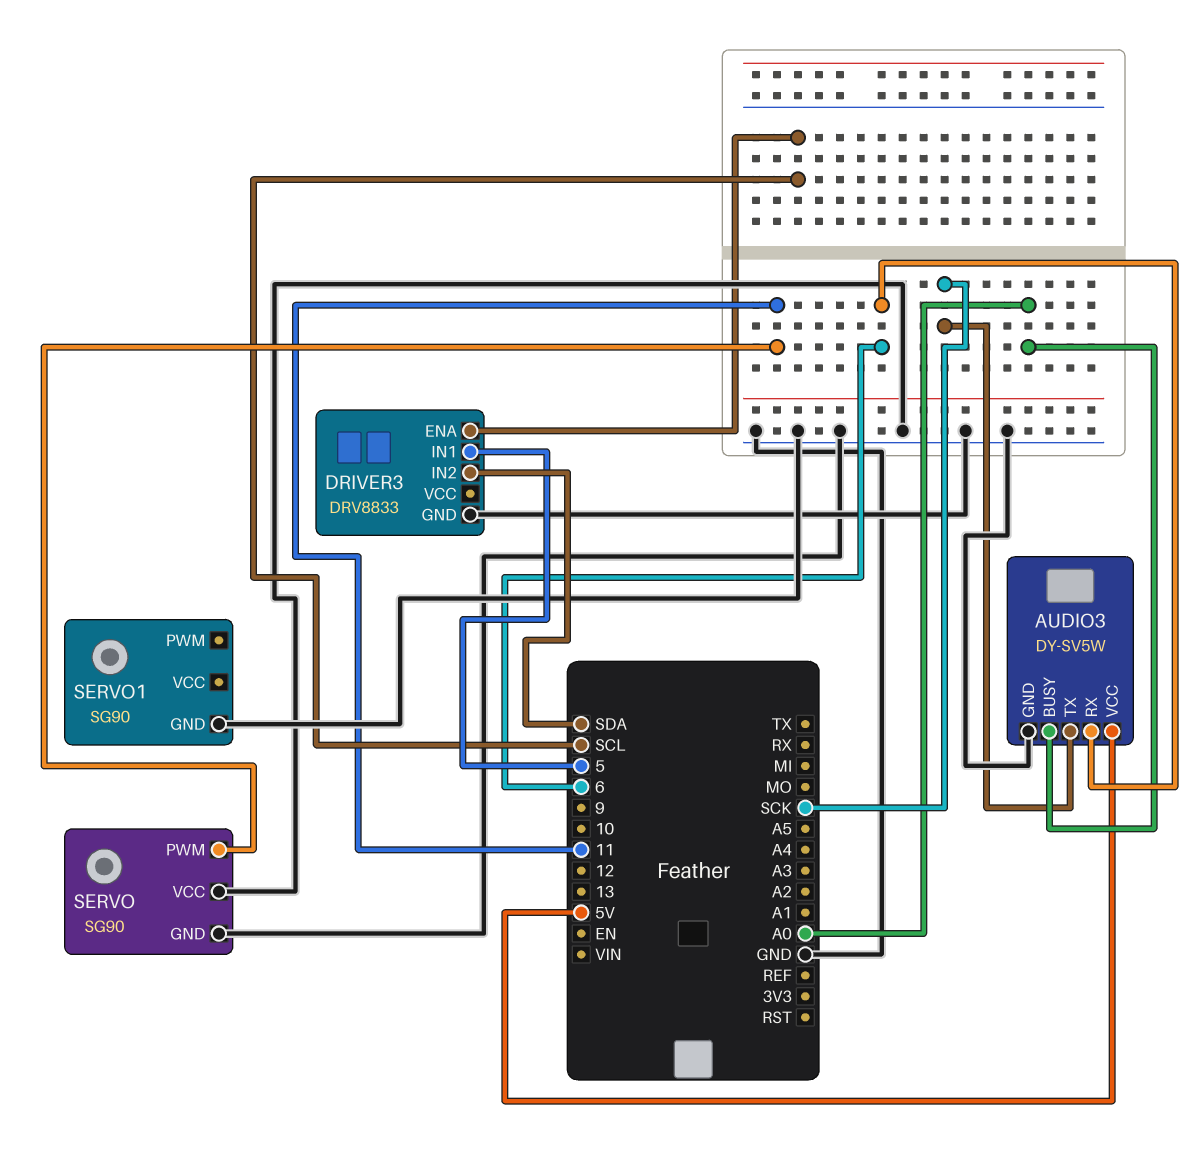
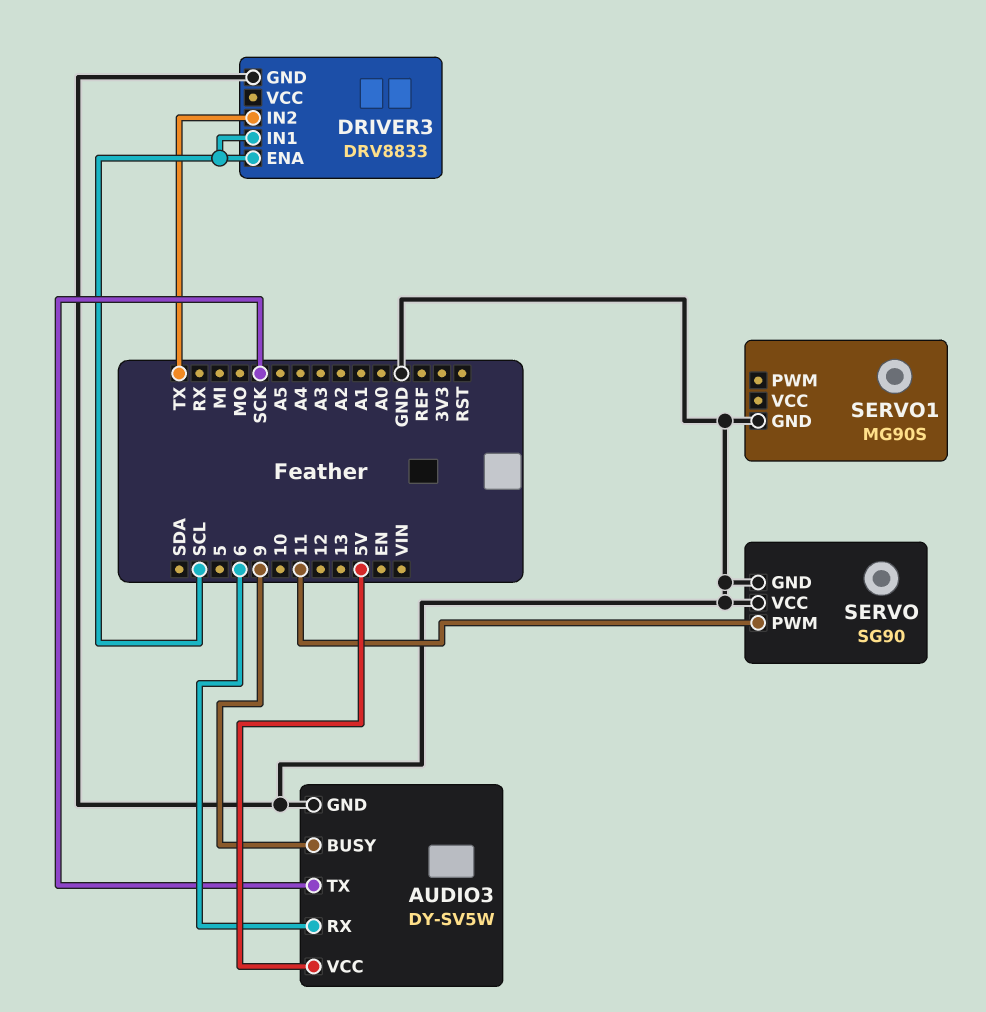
AUDIO3 pin BUSY: A0 -> 9
DRIVER3 pin IN1: 5 -> SCL
DRIVER3 pin IN2: SDA -> TX
SERVO1: SG90 -> MG90S

